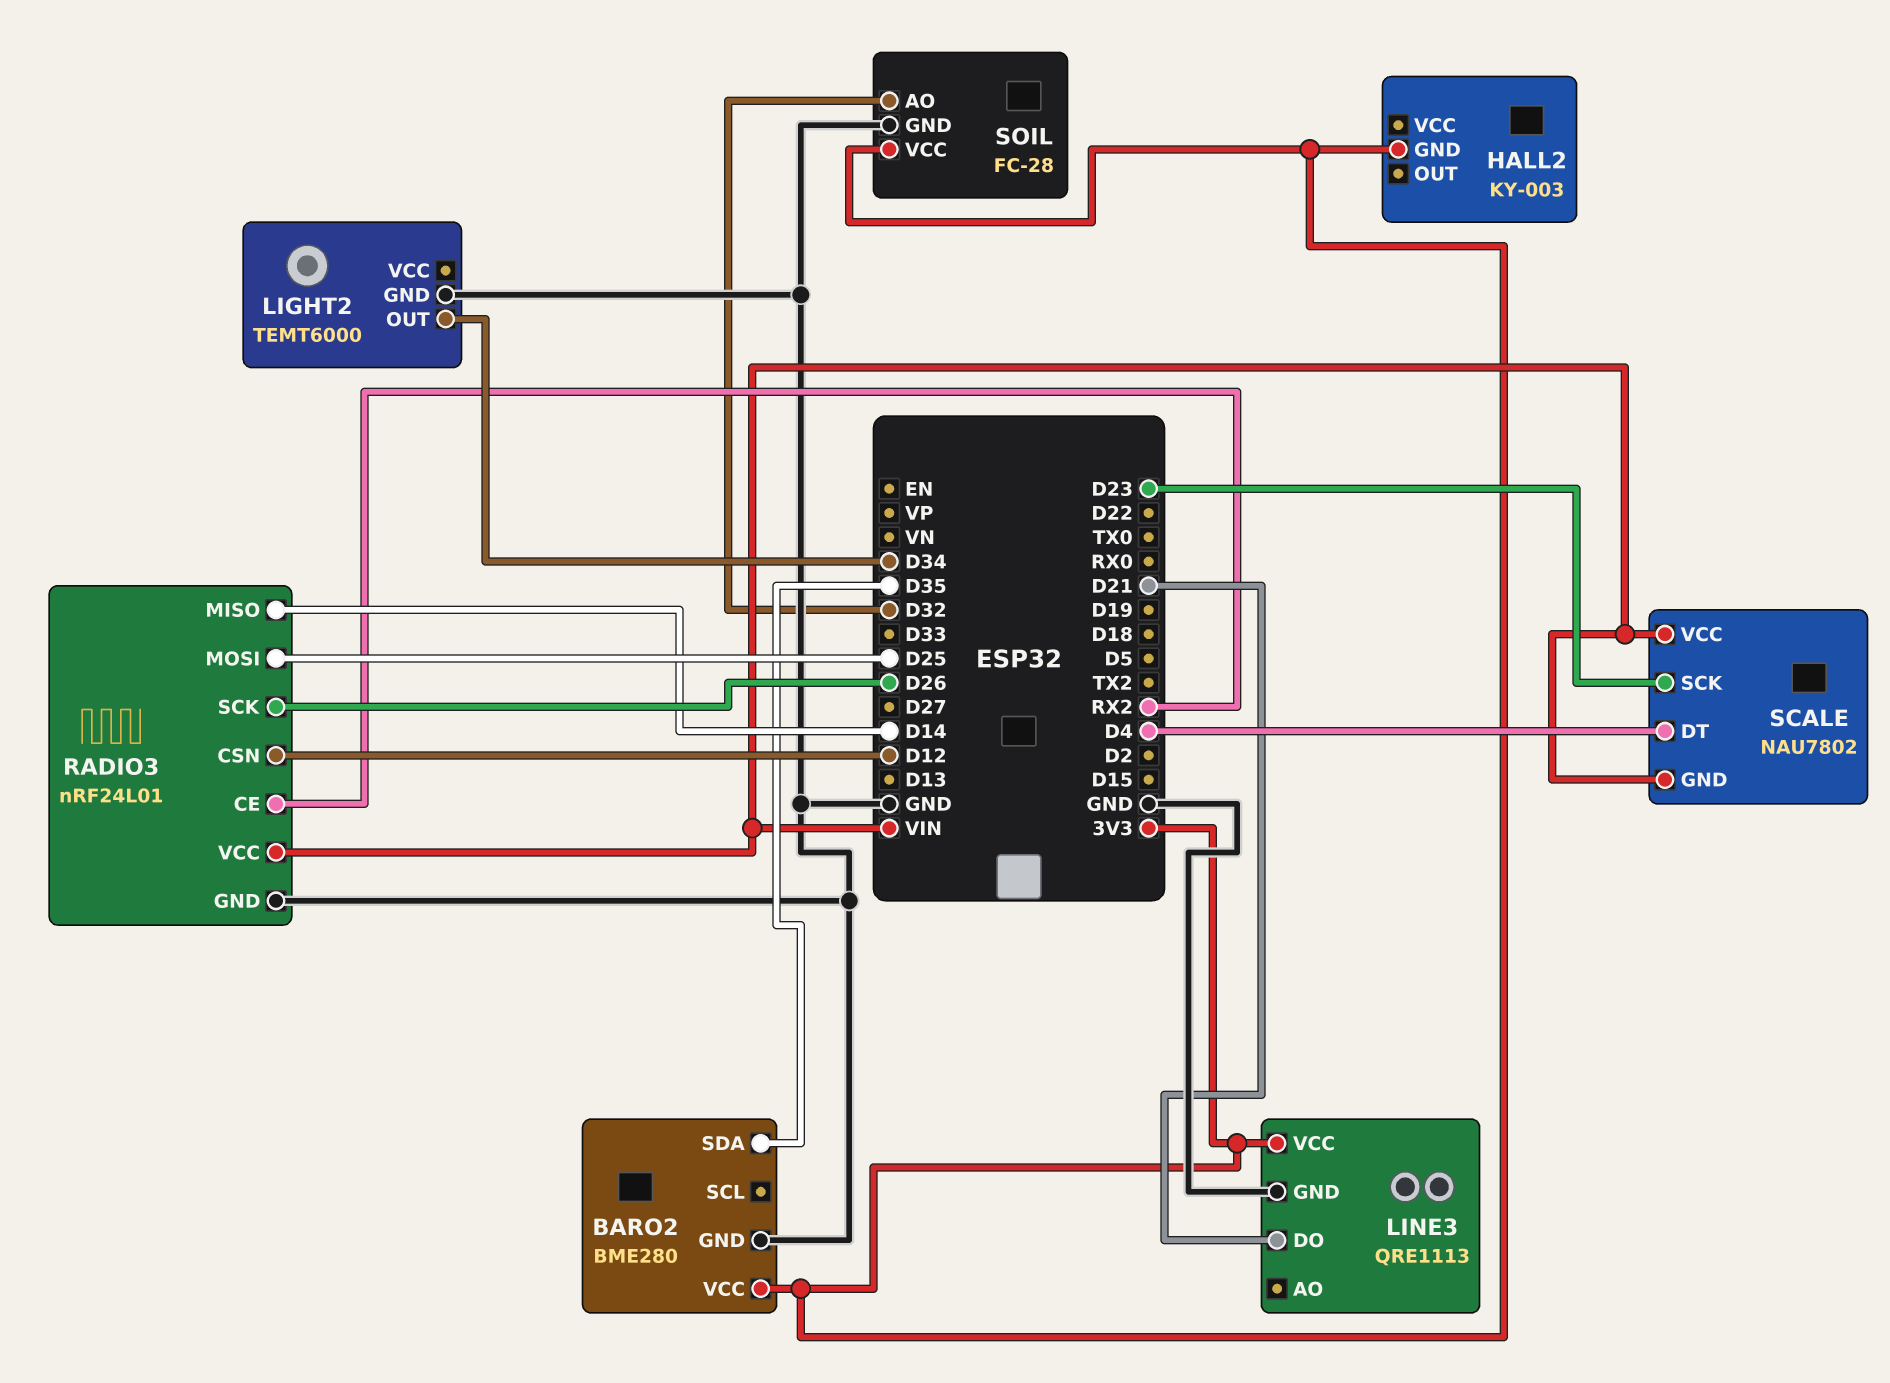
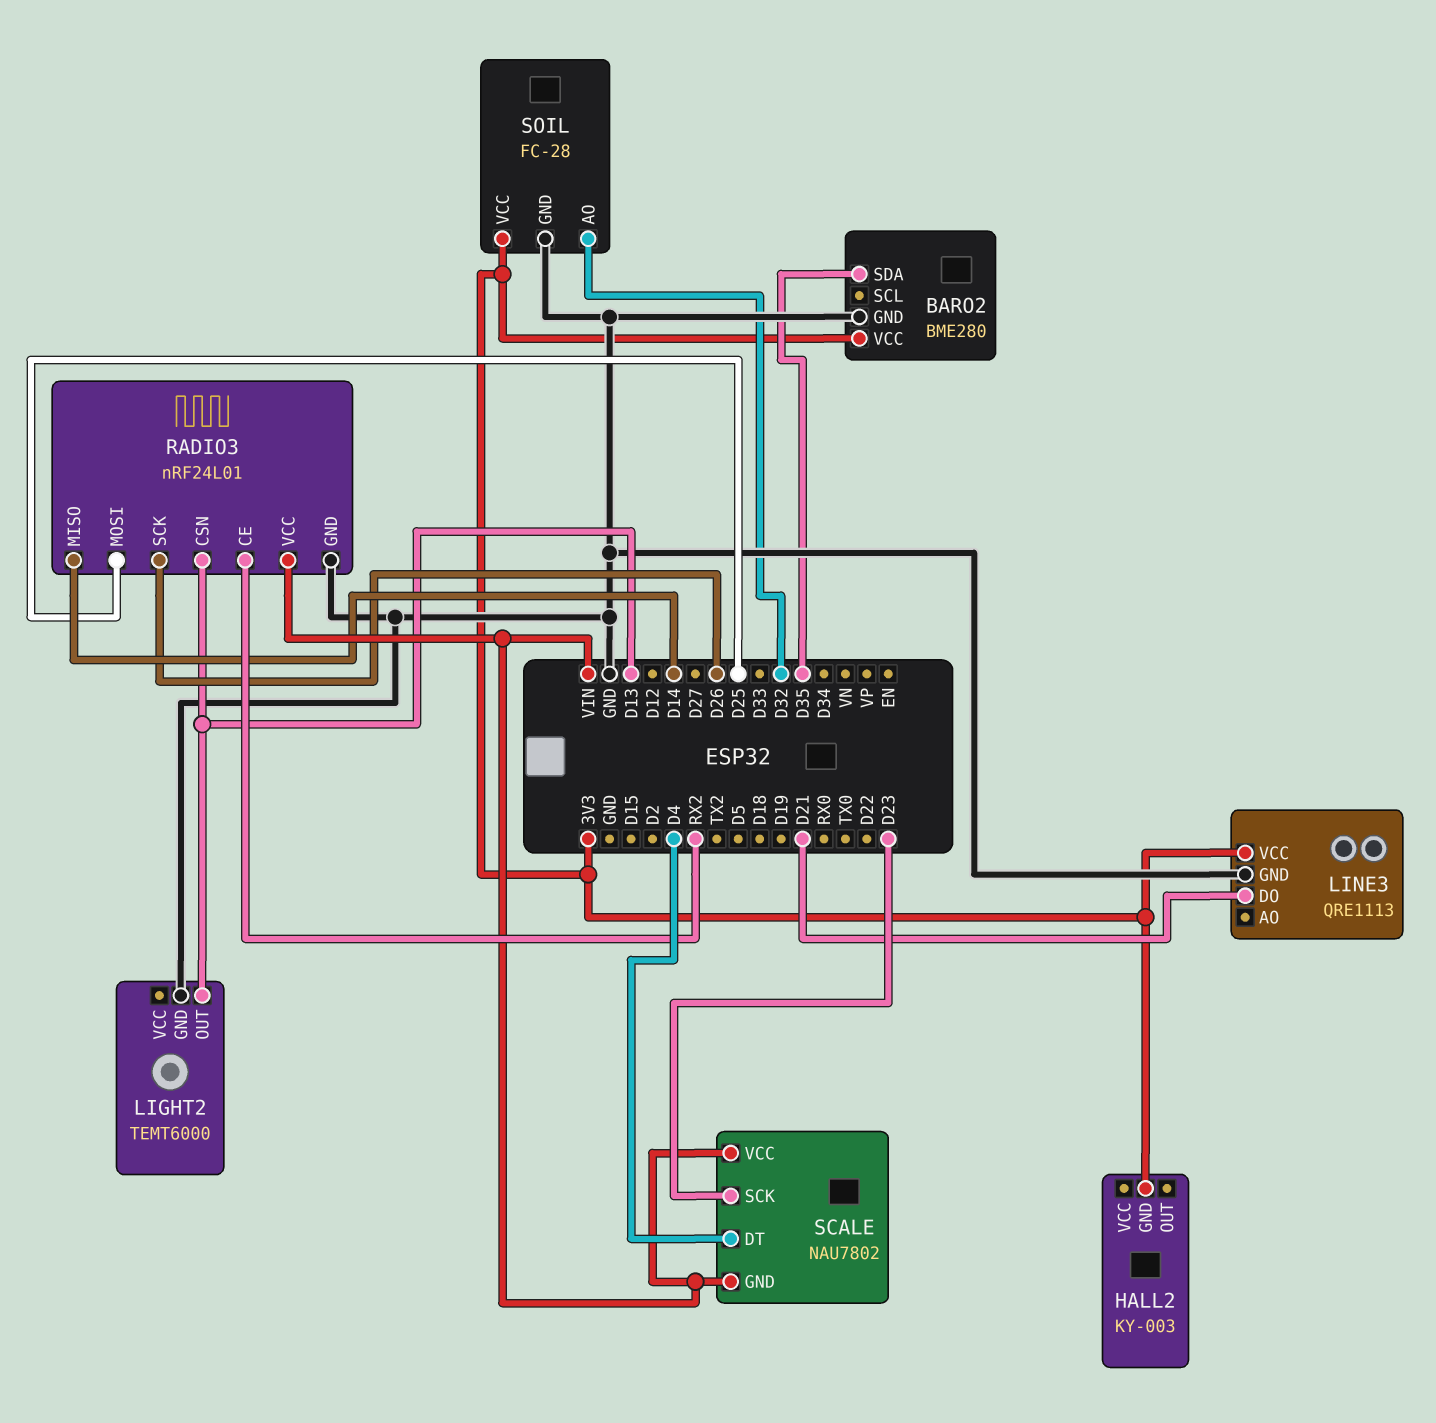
LIGHT2 pin OUT: D34 -> D13
RADIO3 pin CSN: D12 -> D13

